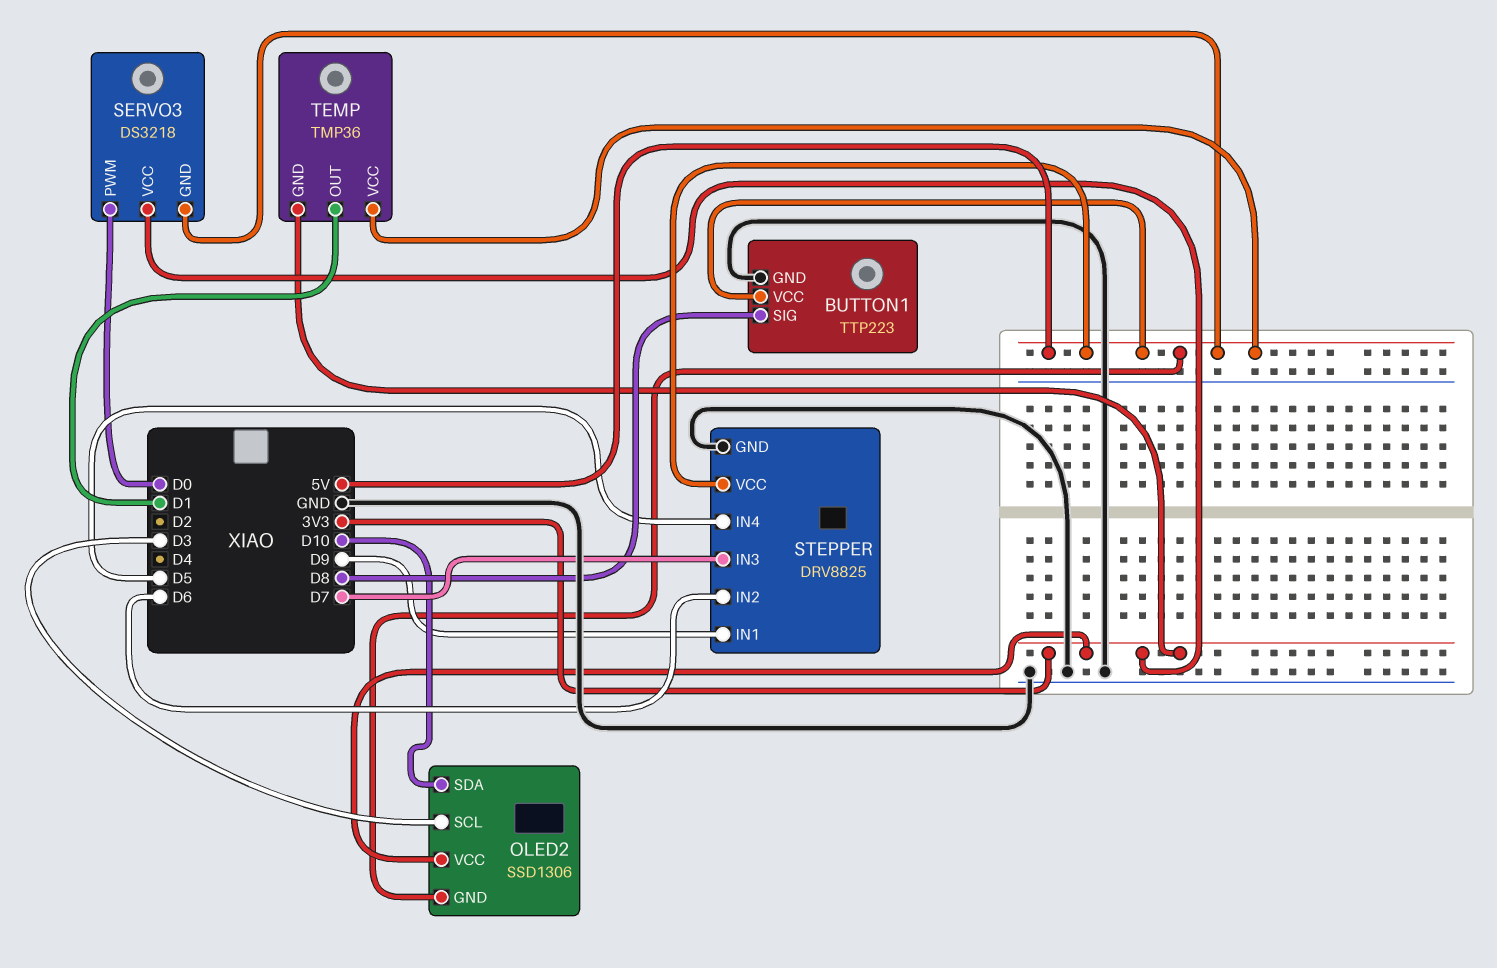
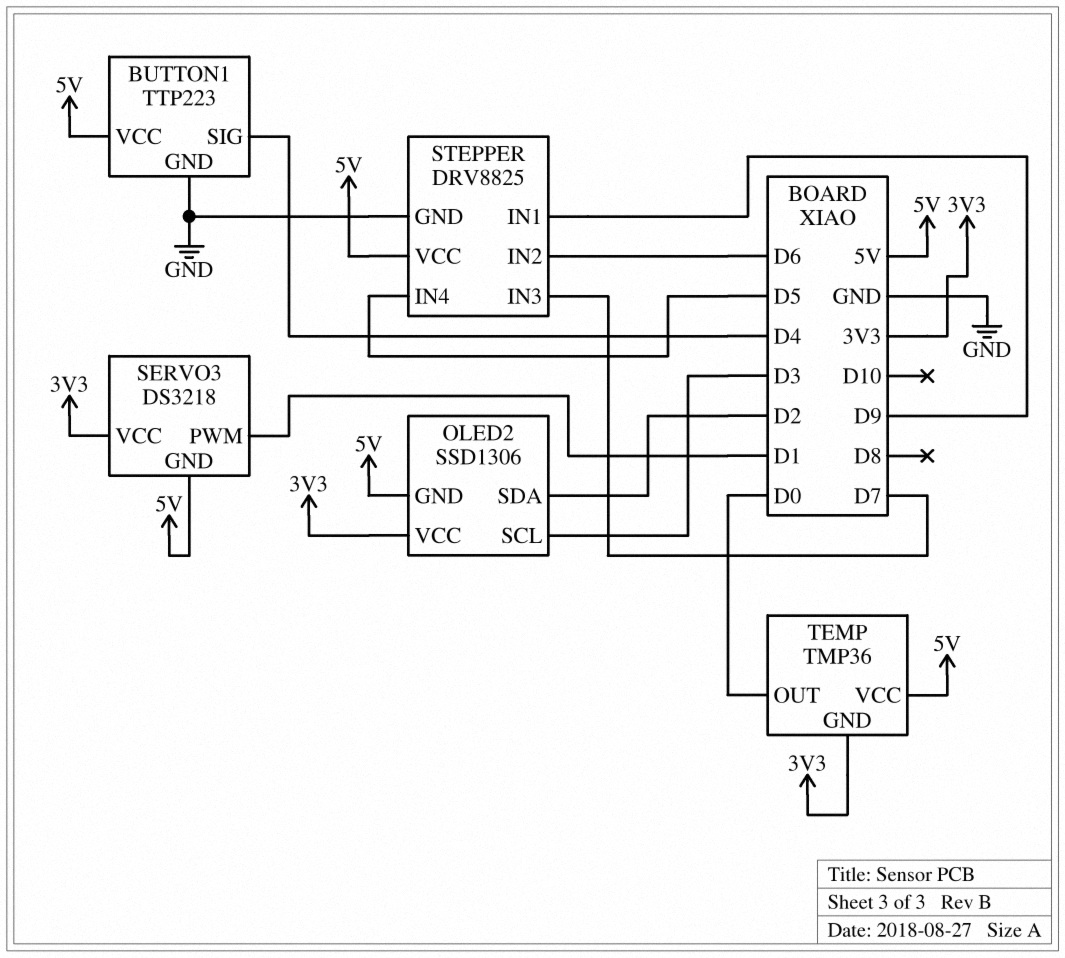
BUTTON1 pin SIG: D8 -> D4
OLED2 pin SDA: D10 -> D2
SERVO3 pin PWM: D0 -> D1
TEMP pin OUT: D1 -> D0

